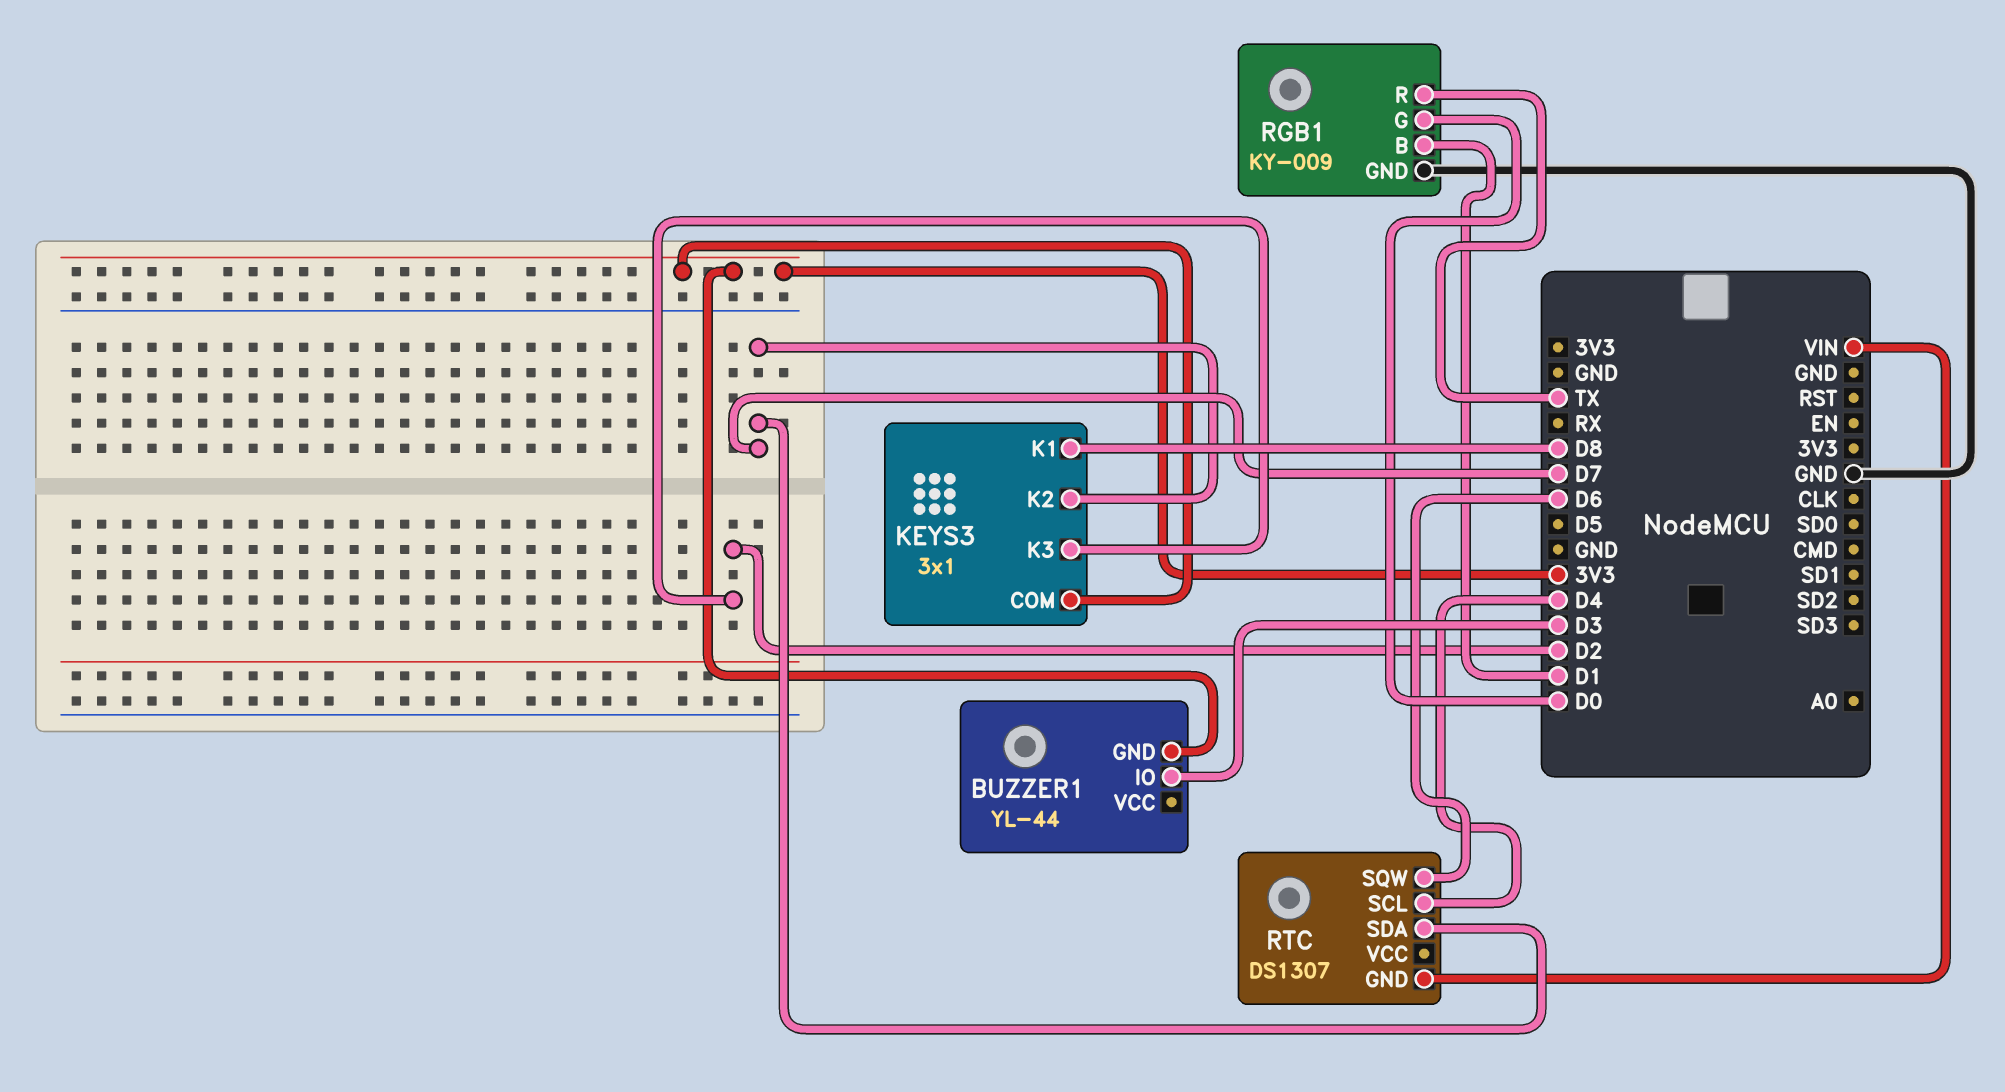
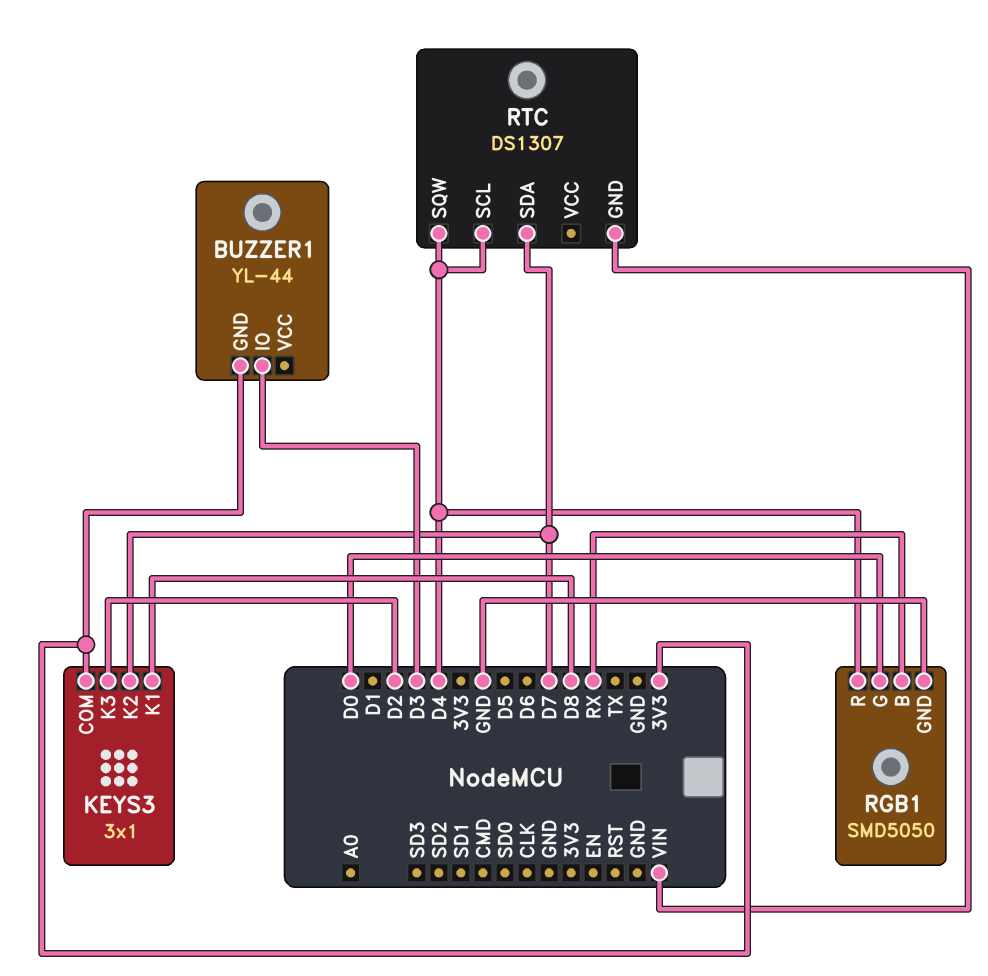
RGB1: KY-009 -> SMD5050
RGB1 pin B: D1 -> RX
RGB1 pin R: TX -> D4
RTC pin SQW: D6 -> D4

